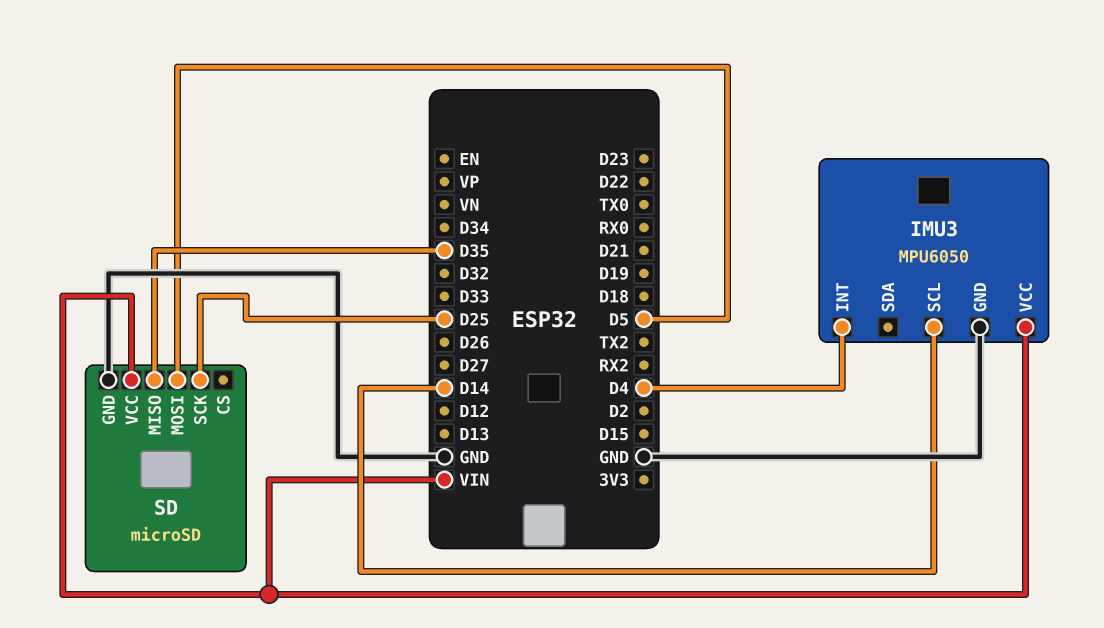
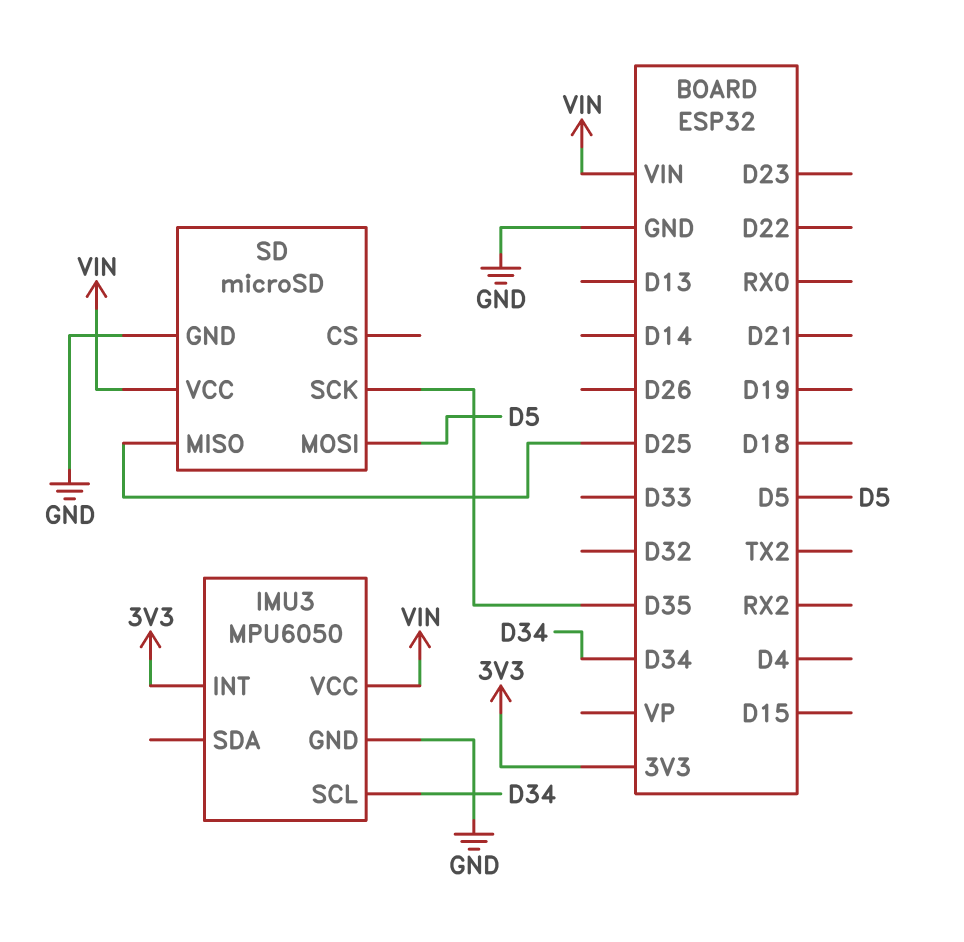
IMU3 pin INT: D4 -> 3V3
IMU3 pin SCL: D14 -> D34
SD pin MISO: D35 -> D25
SD pin SCK: D25 -> D35

